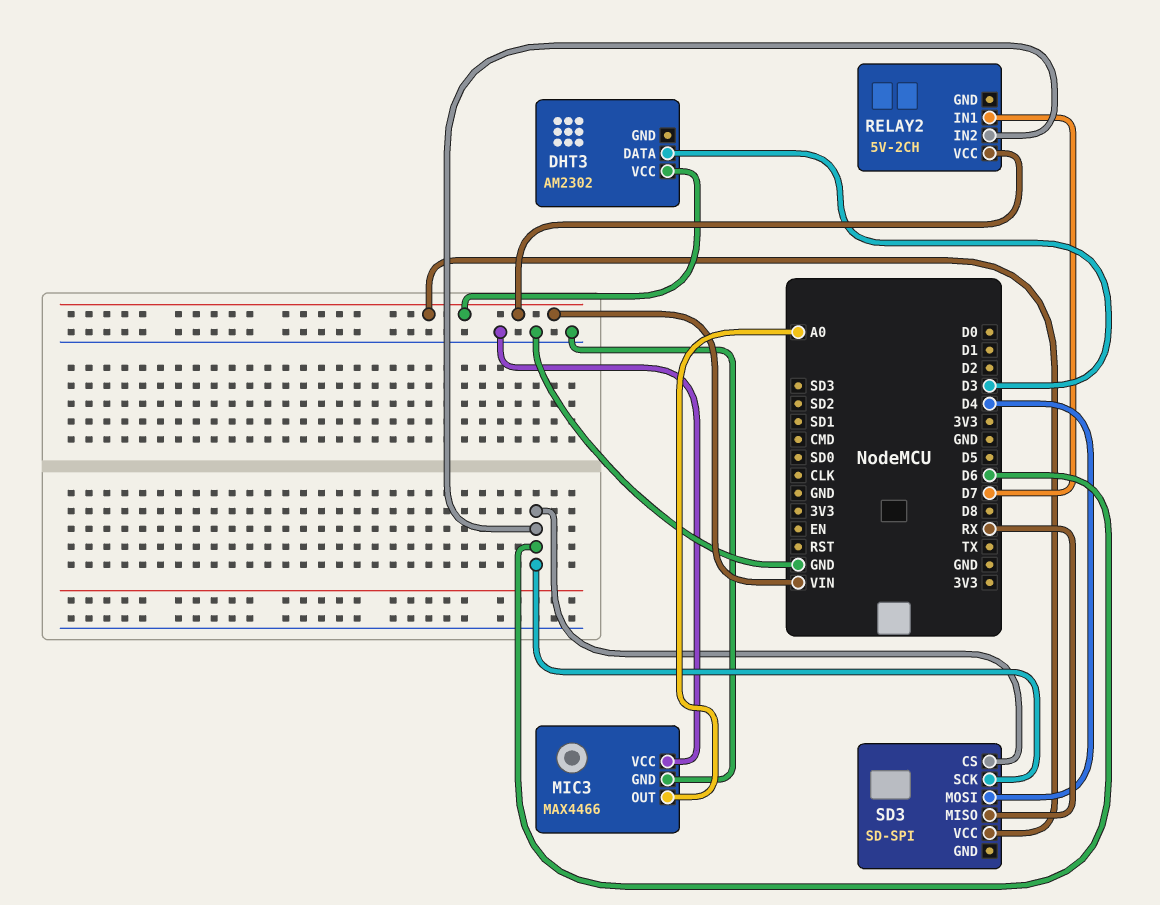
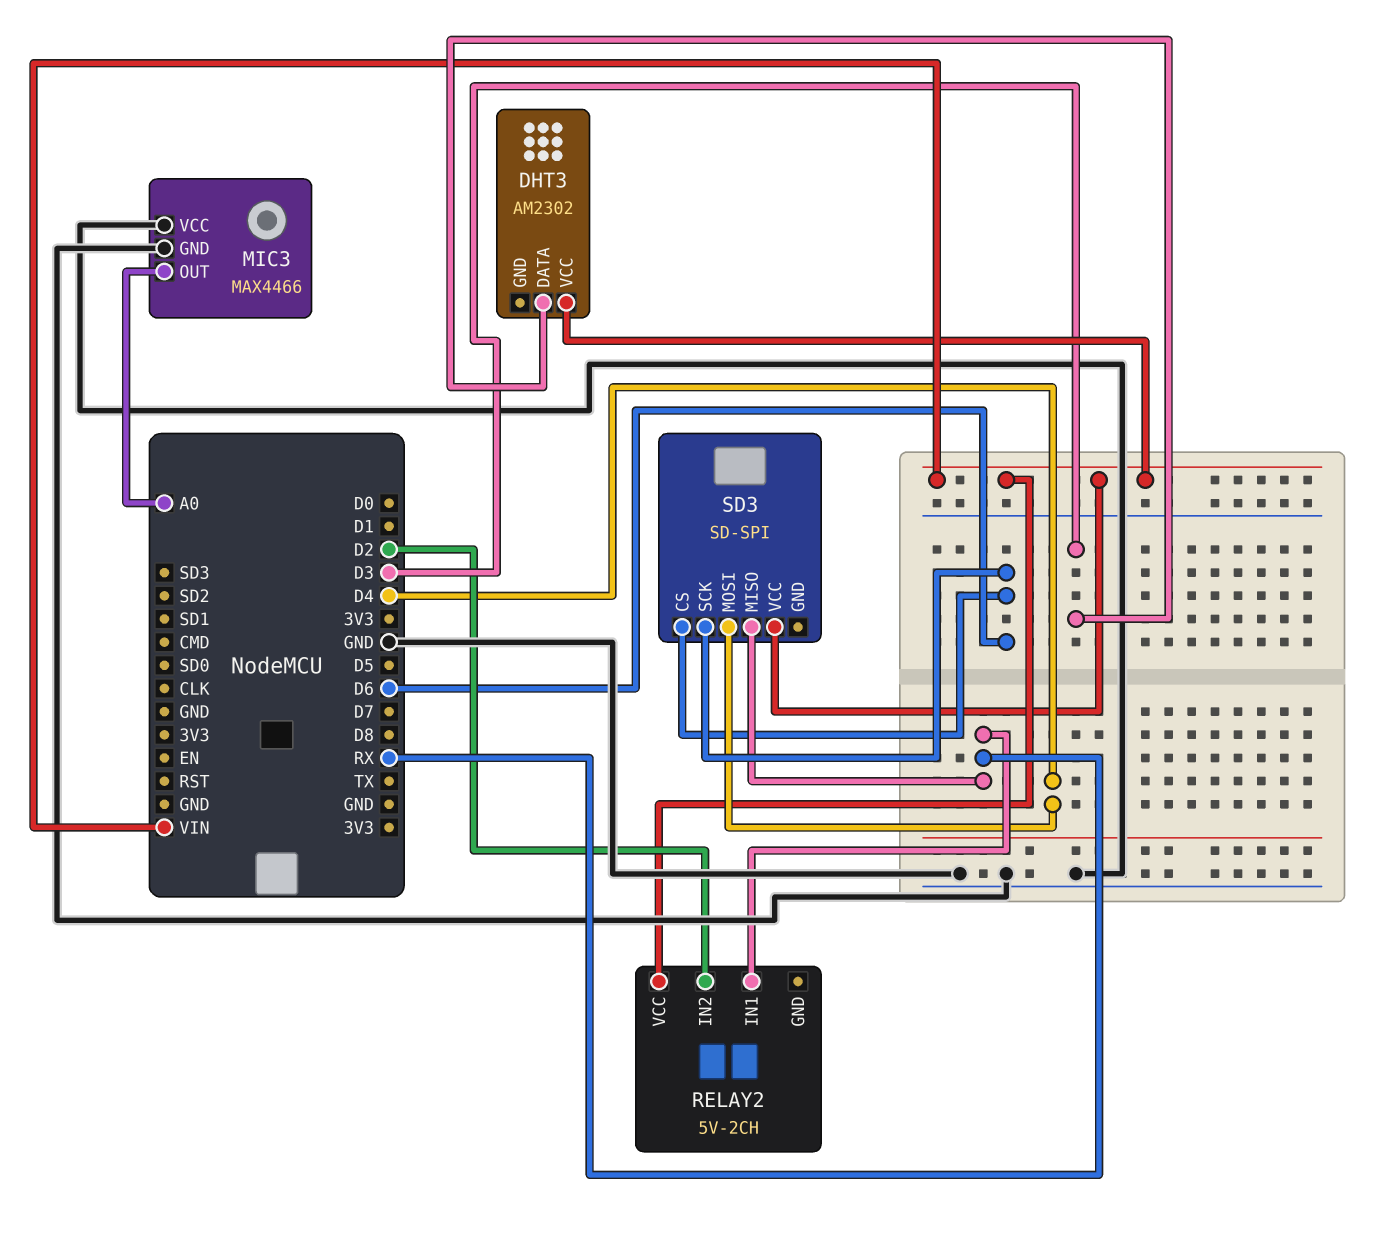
RELAY2 pin IN1: D7 -> RX
RELAY2 pin IN2: D6 -> D2

